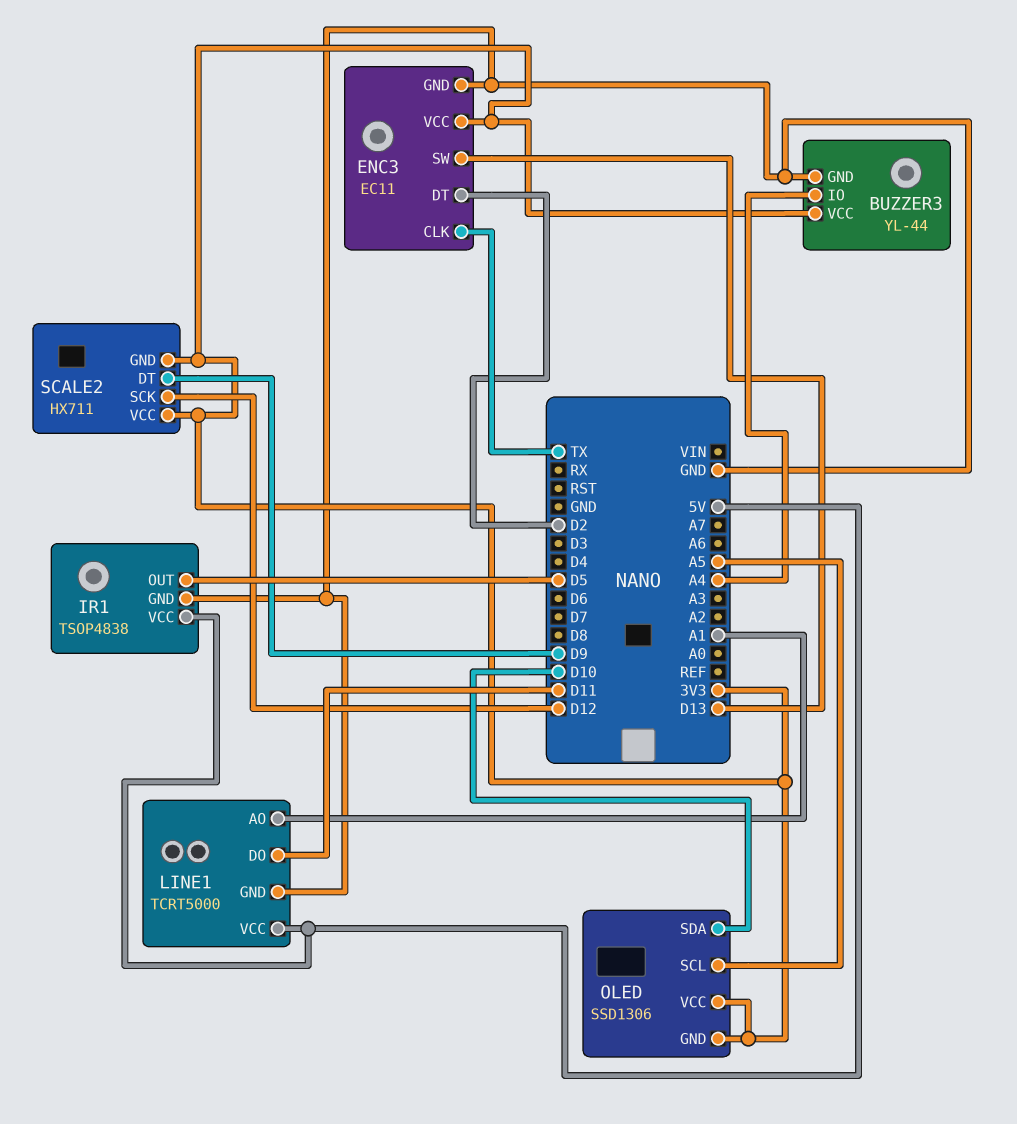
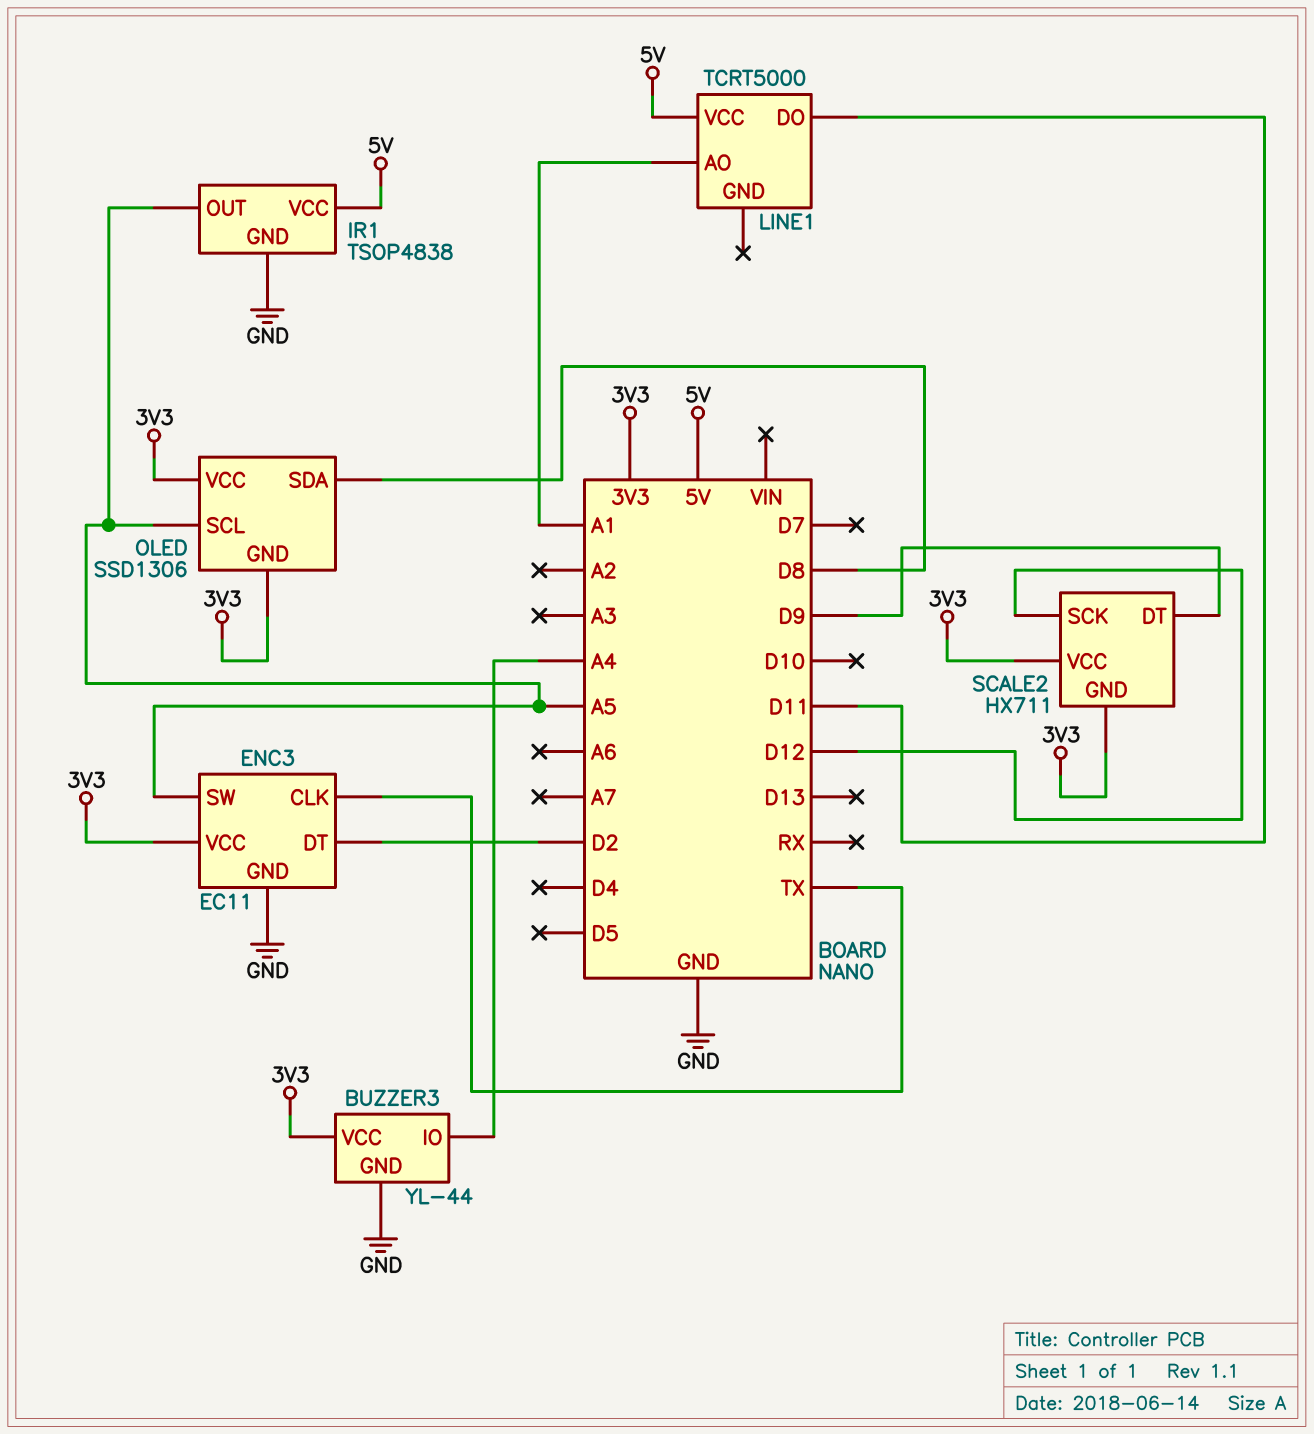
ENC3 pin SW: D13 -> A5
IR1 pin OUT: D5 -> A5
LINE1 pin GND: GND -> none
OLED pin SDA: D10 -> D8

